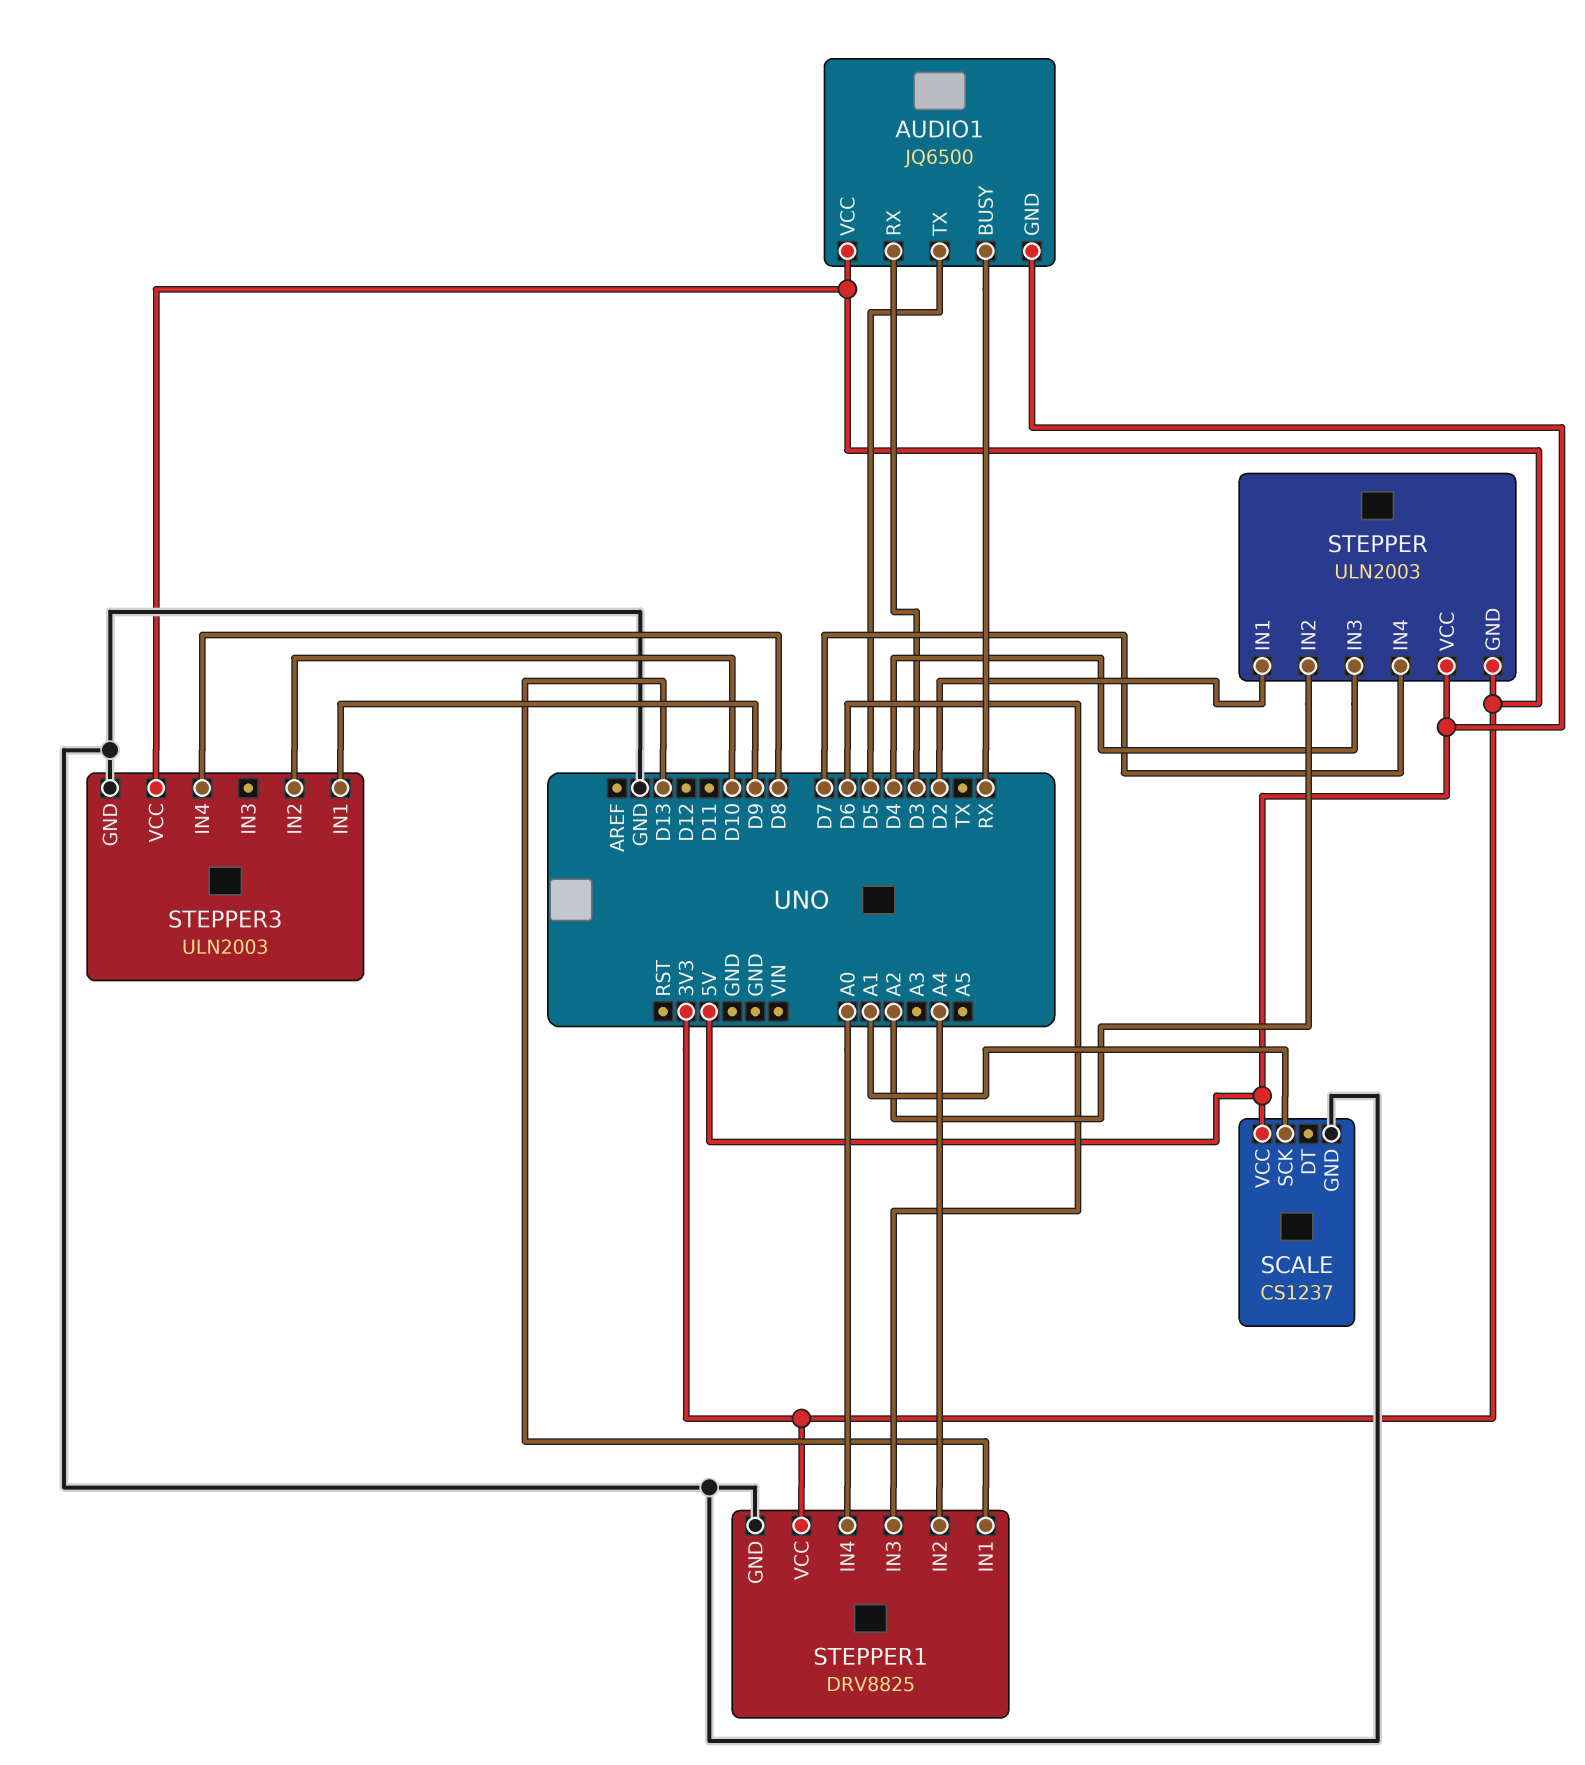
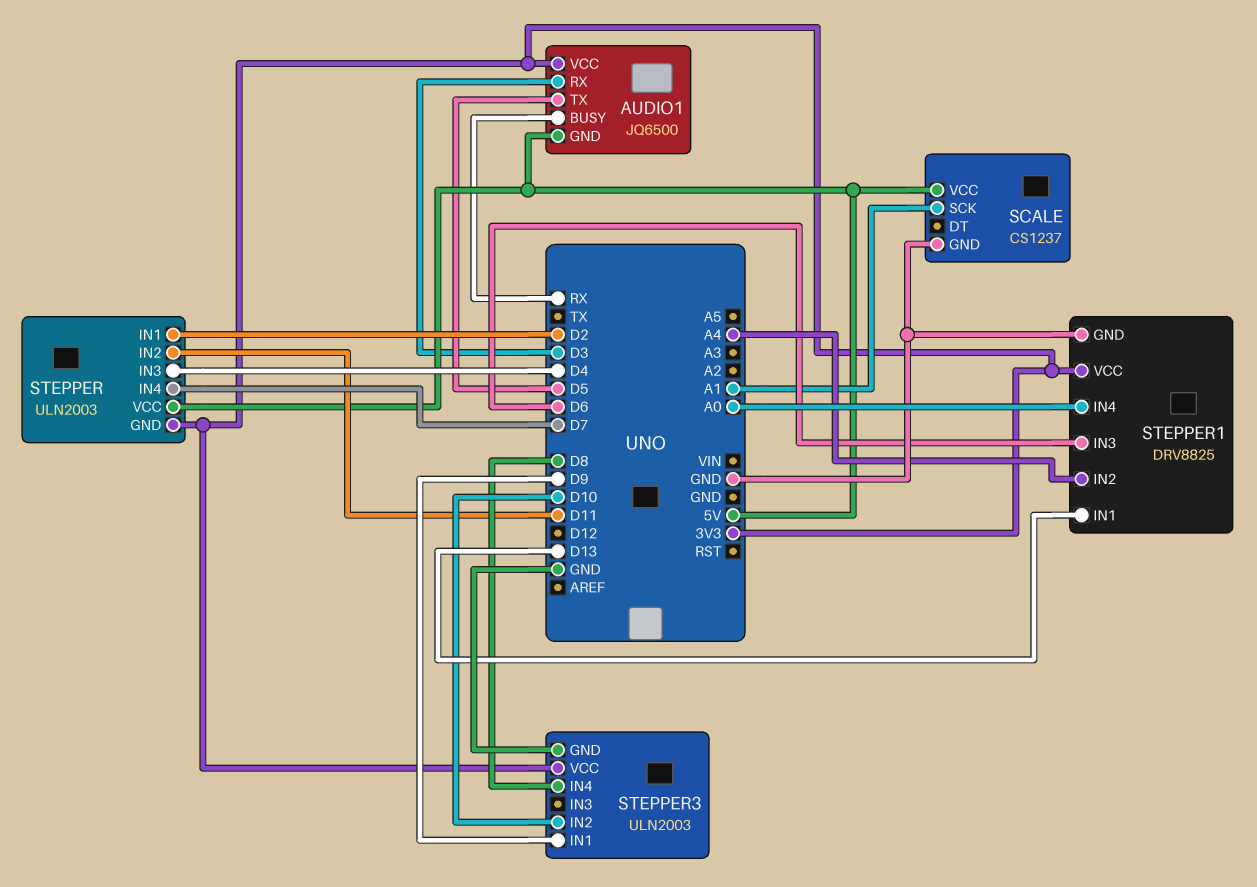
STEPPER pin IN2: A2 -> D11

